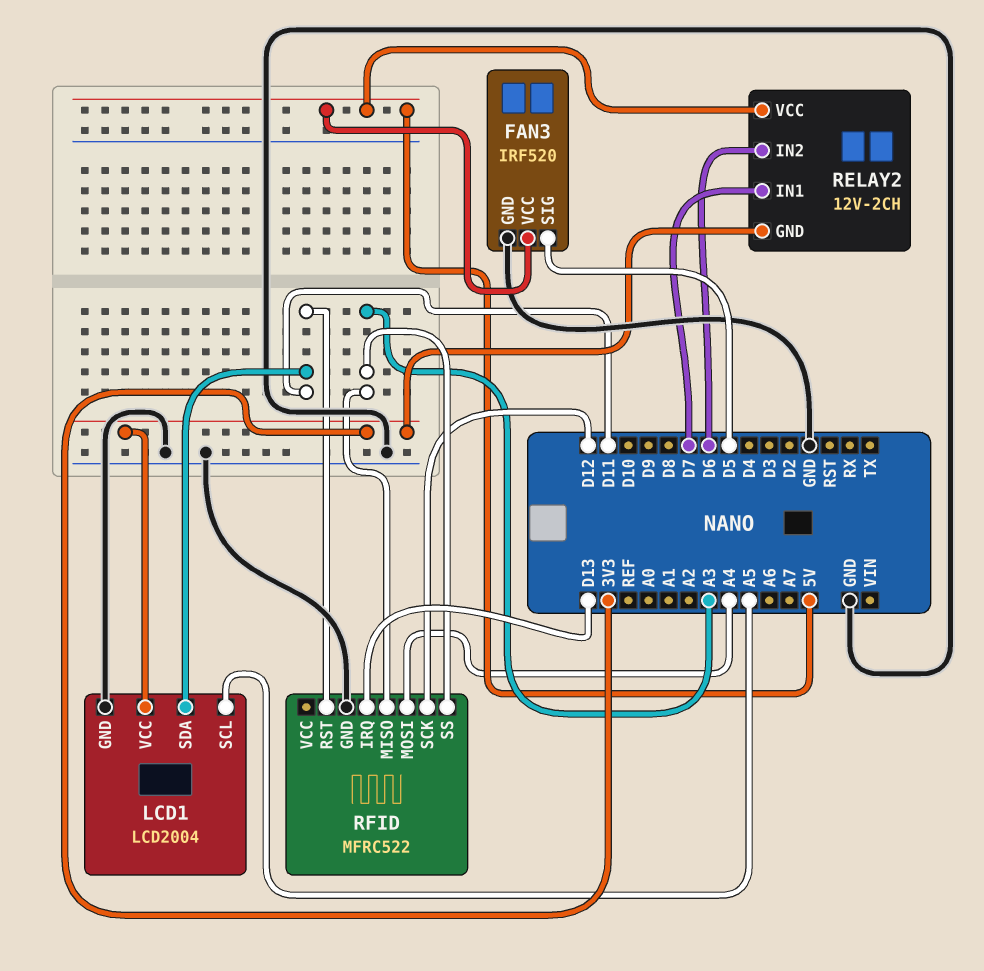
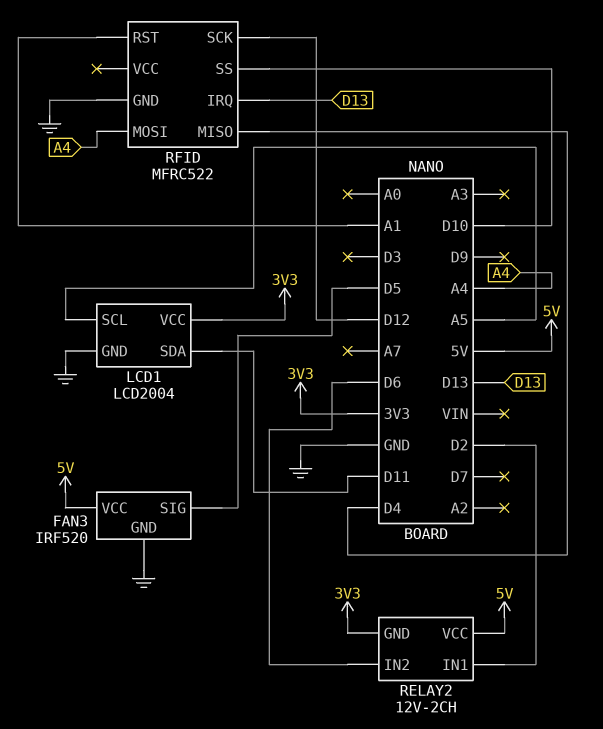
RELAY2 pin IN1: D7 -> D2
RFID pin MISO: A3 -> D4
RFID pin RST: D11 -> A1
RFID pin SS: A3 -> D10

